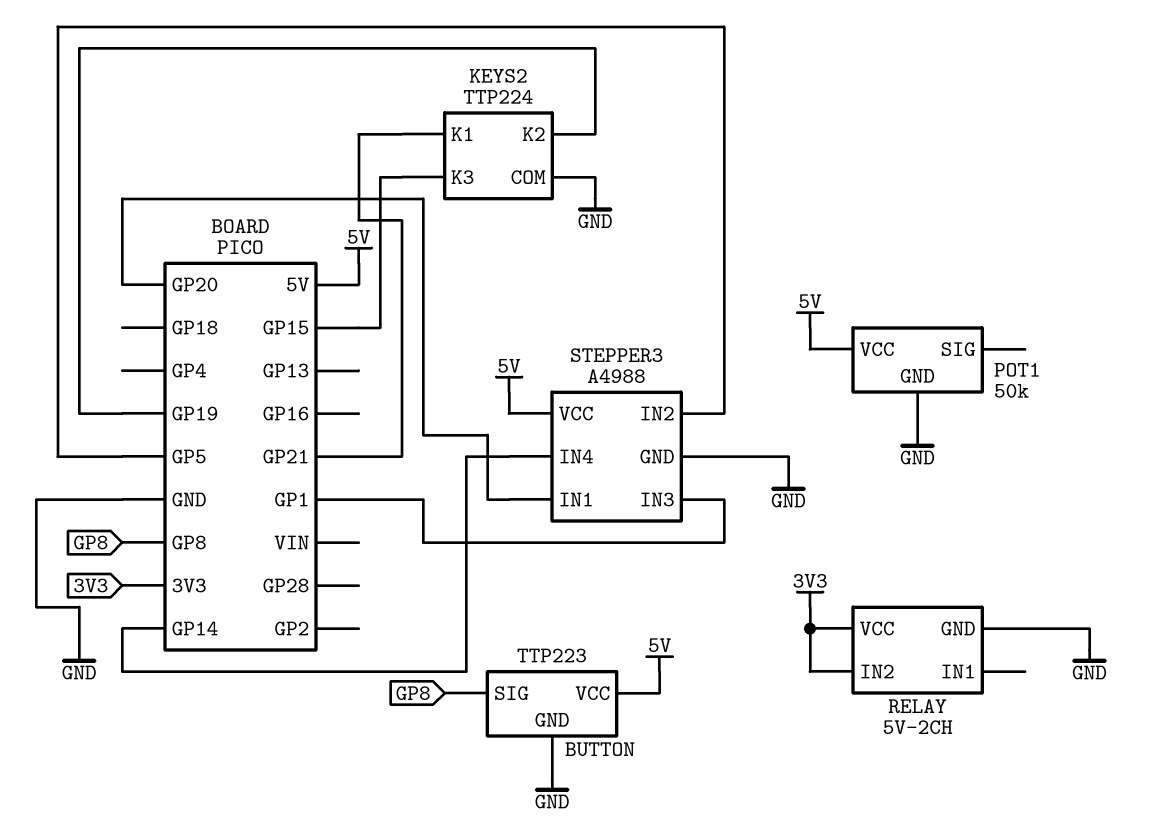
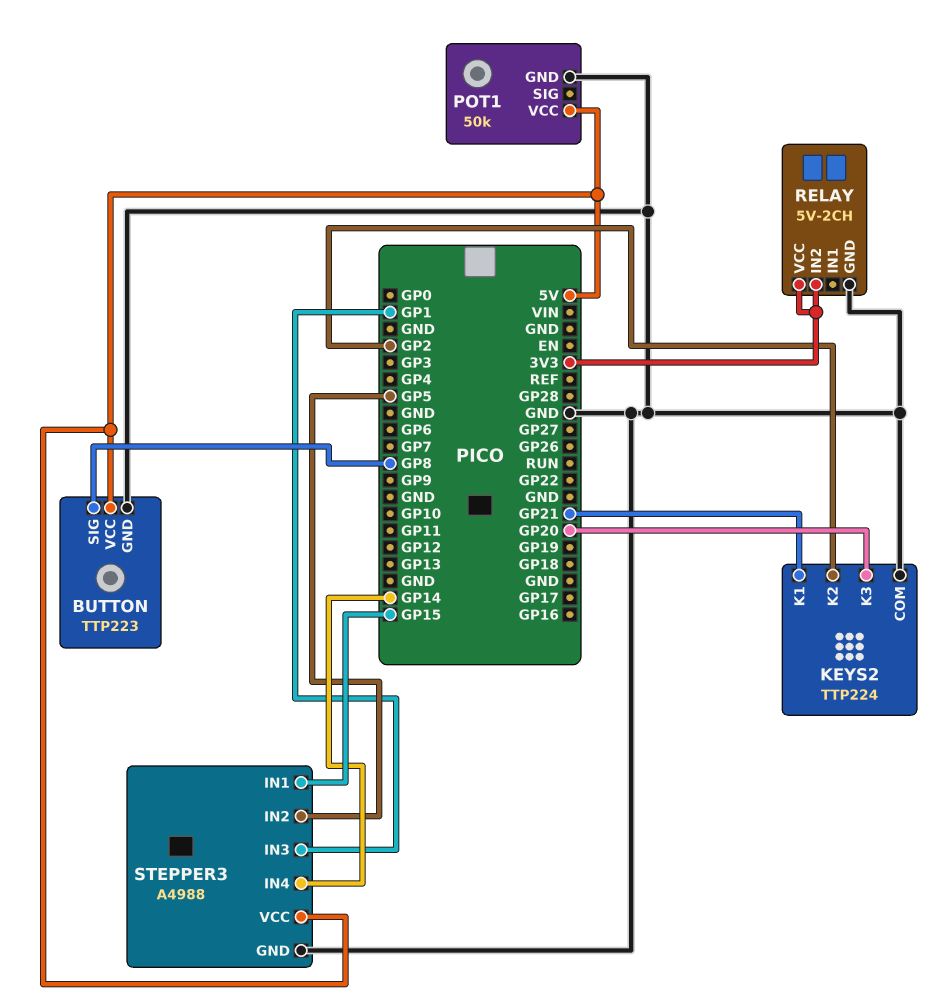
KEYS2 pin K2: GP19 -> GP2
KEYS2 pin K3: GP15 -> GP20
STEPPER3 pin IN1: GP20 -> GP15

